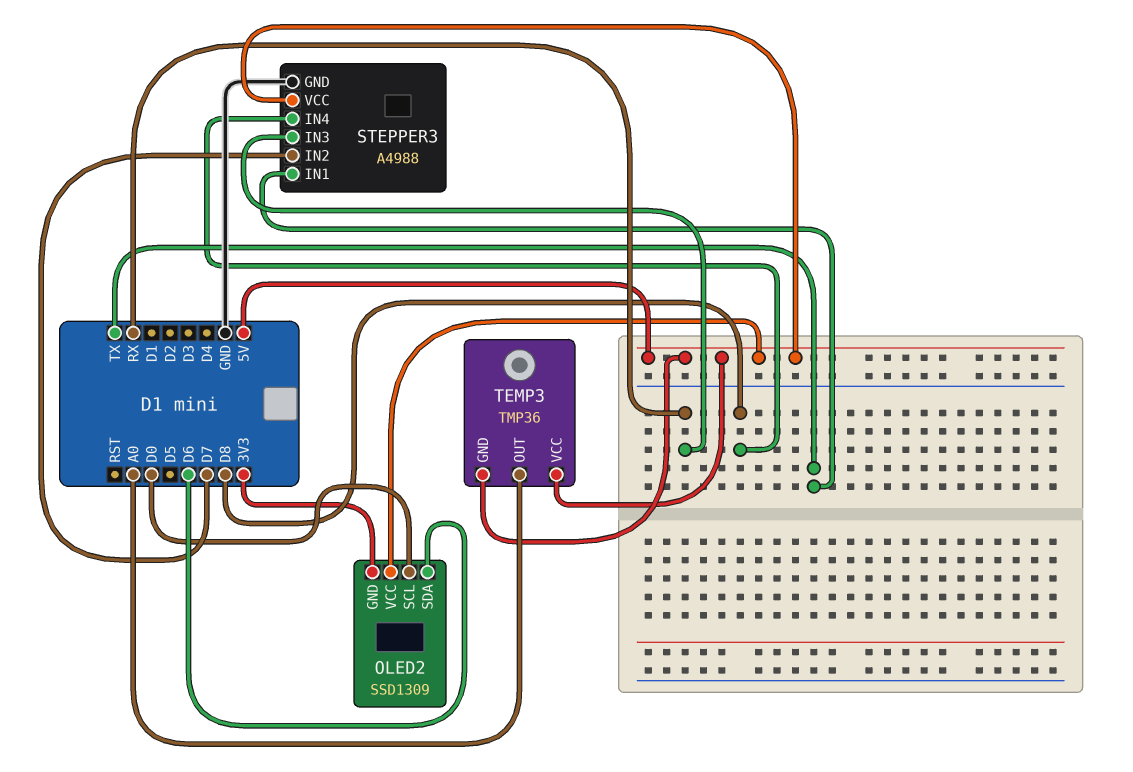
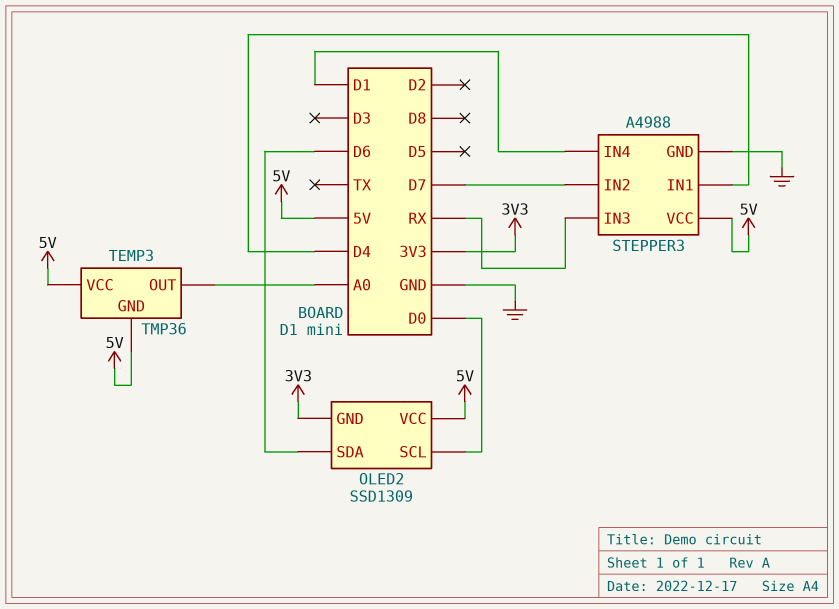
STEPPER3 pin IN1: TX -> D4
STEPPER3 pin IN4: D8 -> D1

